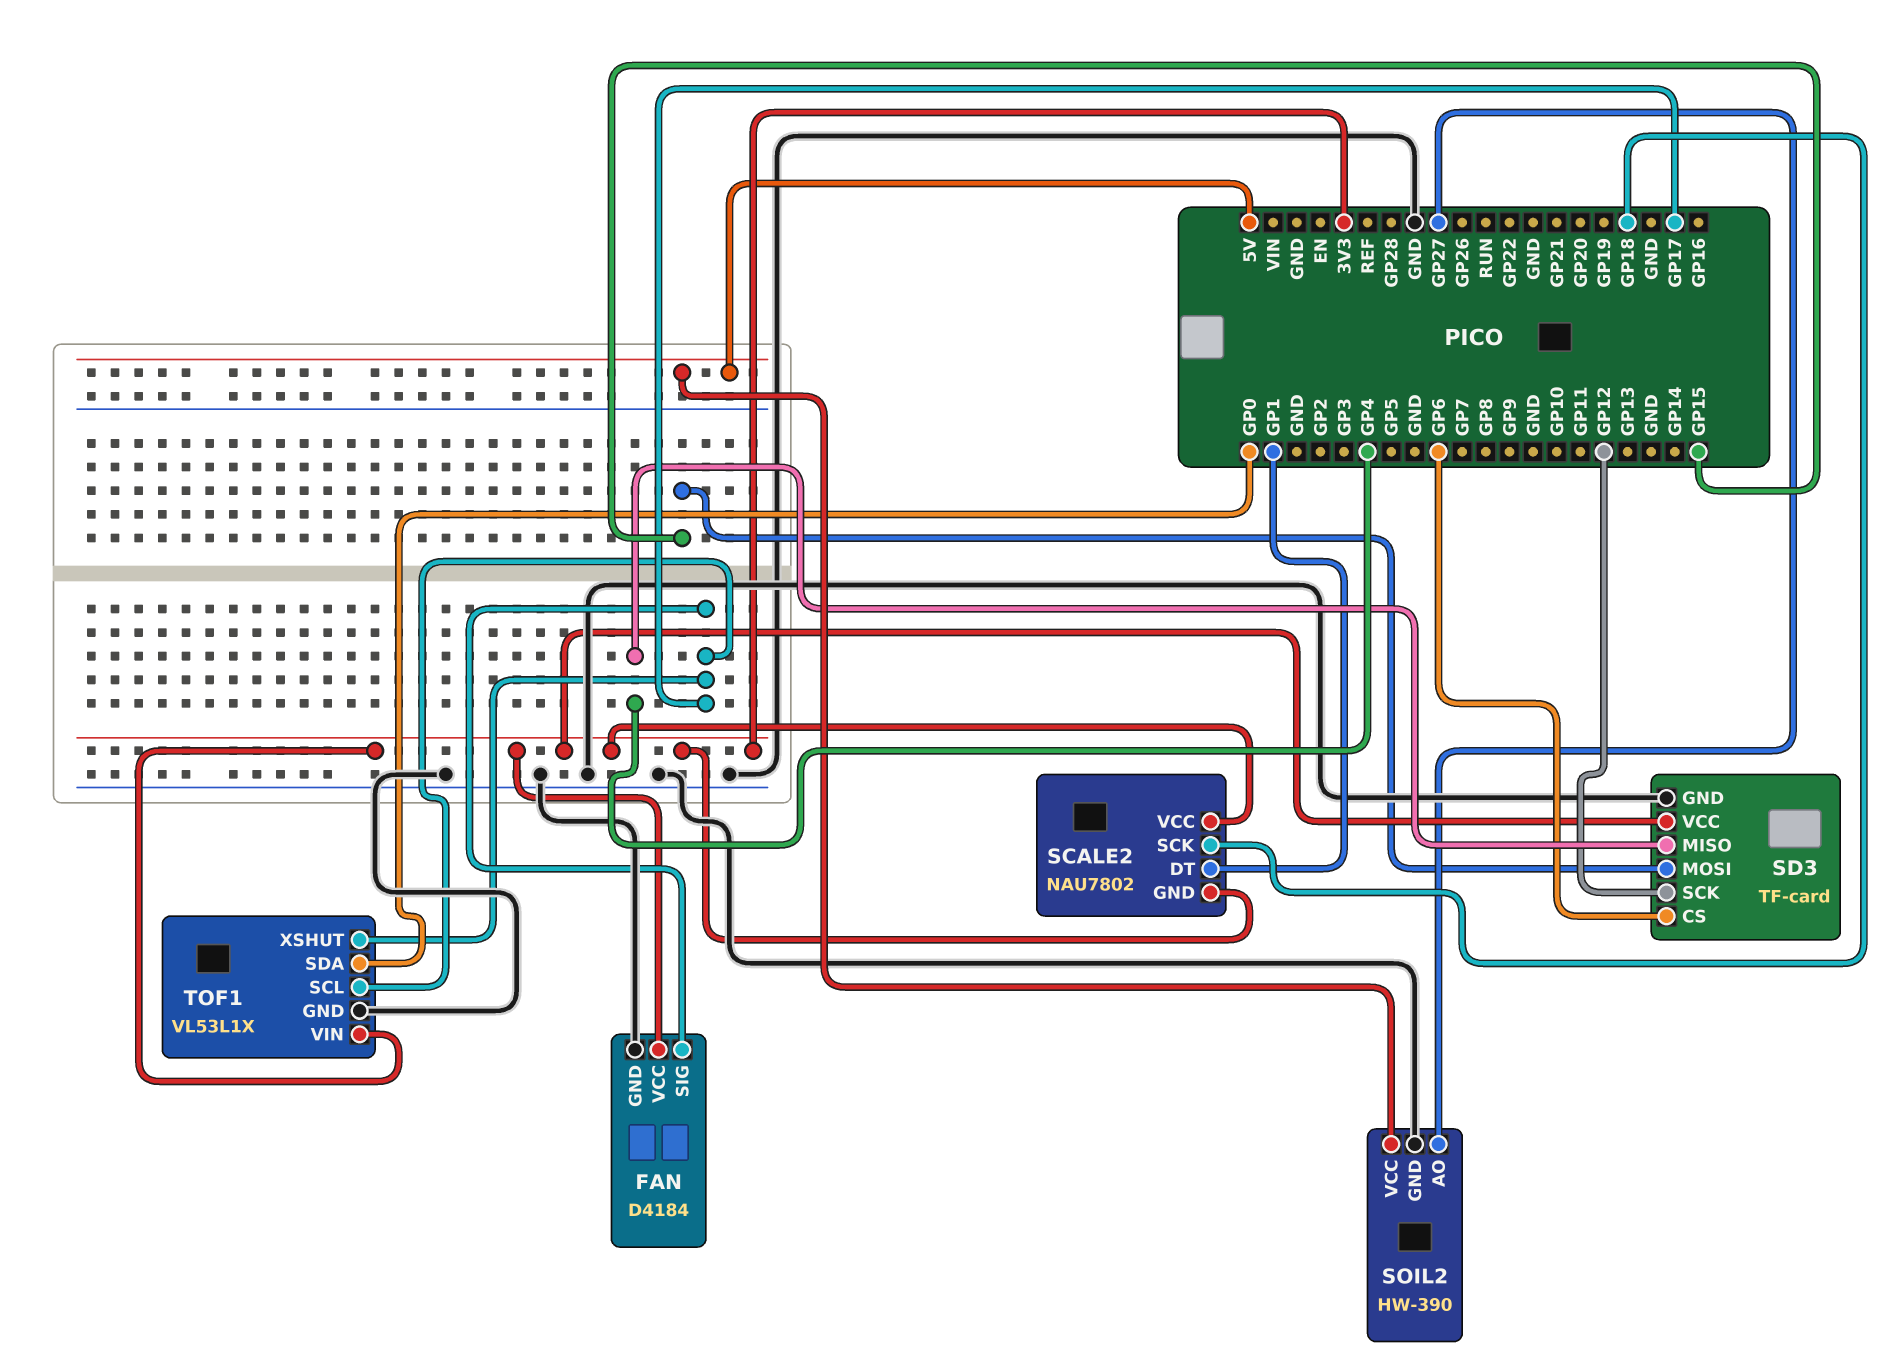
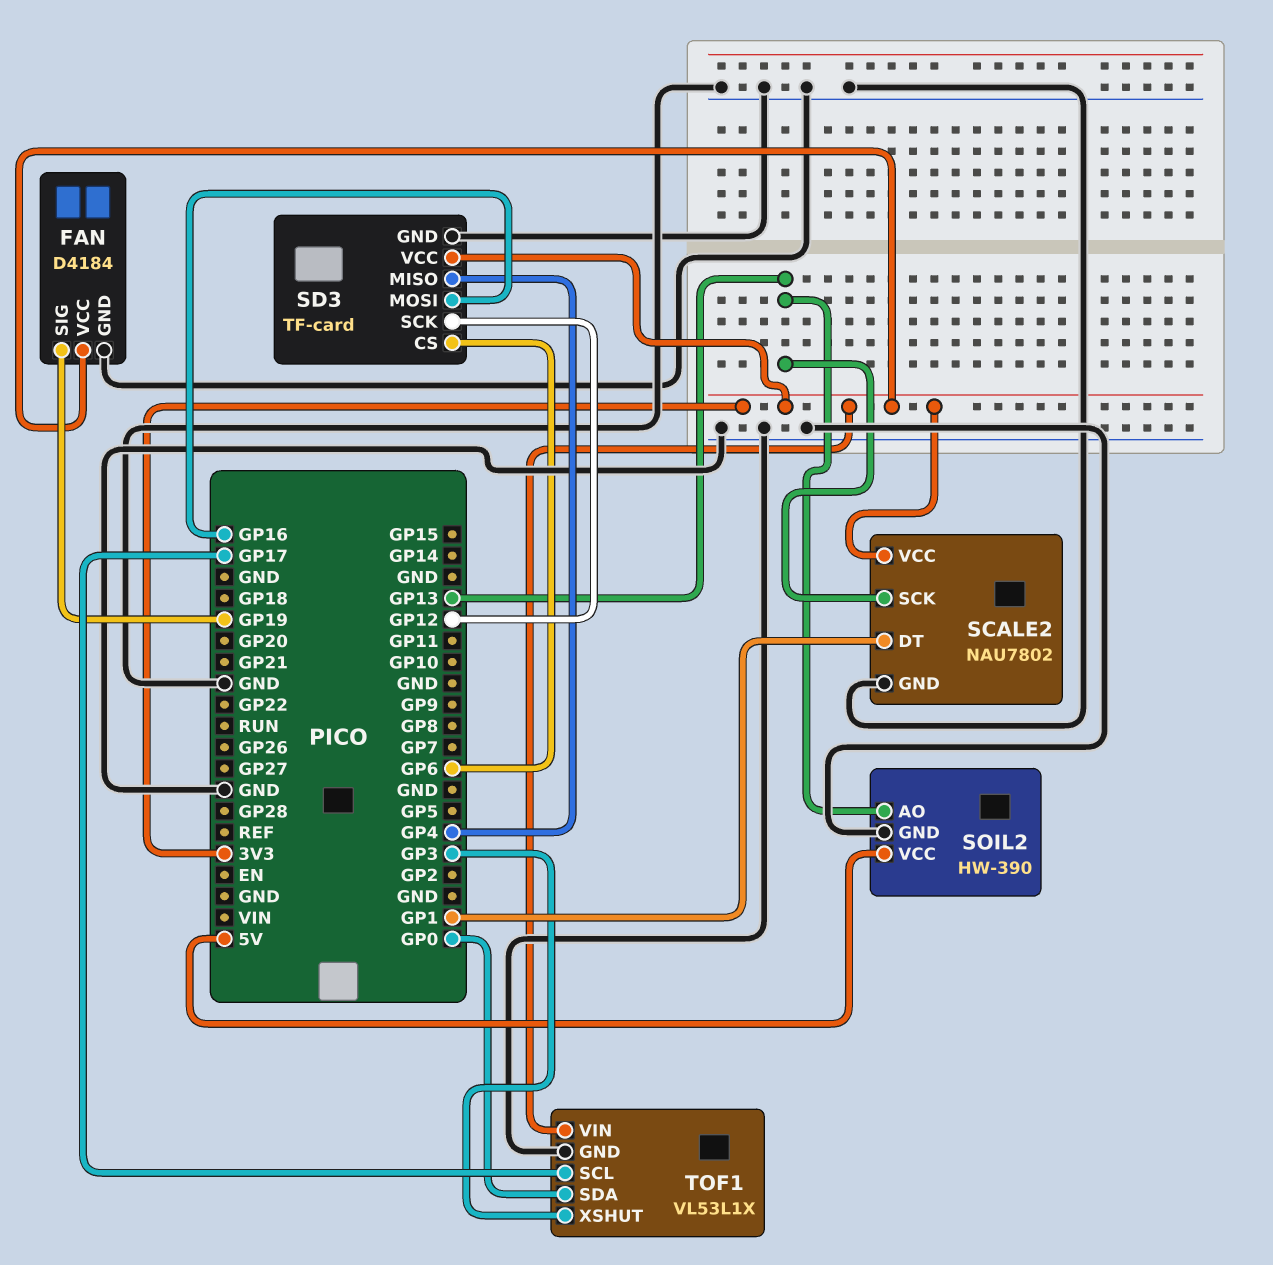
FAN pin SIG: GP17 -> GP19
SCALE2 pin GND: 3V3 -> GND
SCALE2 pin SCK: GP18 -> GP13
SD3 pin MOSI: GP15 -> GP16
SOIL2 pin AO: GP27 -> GP13
TOF1 pin XSHUT: GP17 -> GP3

